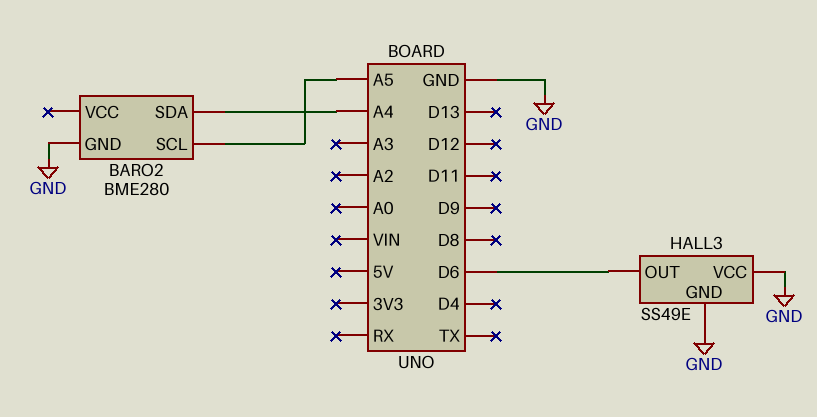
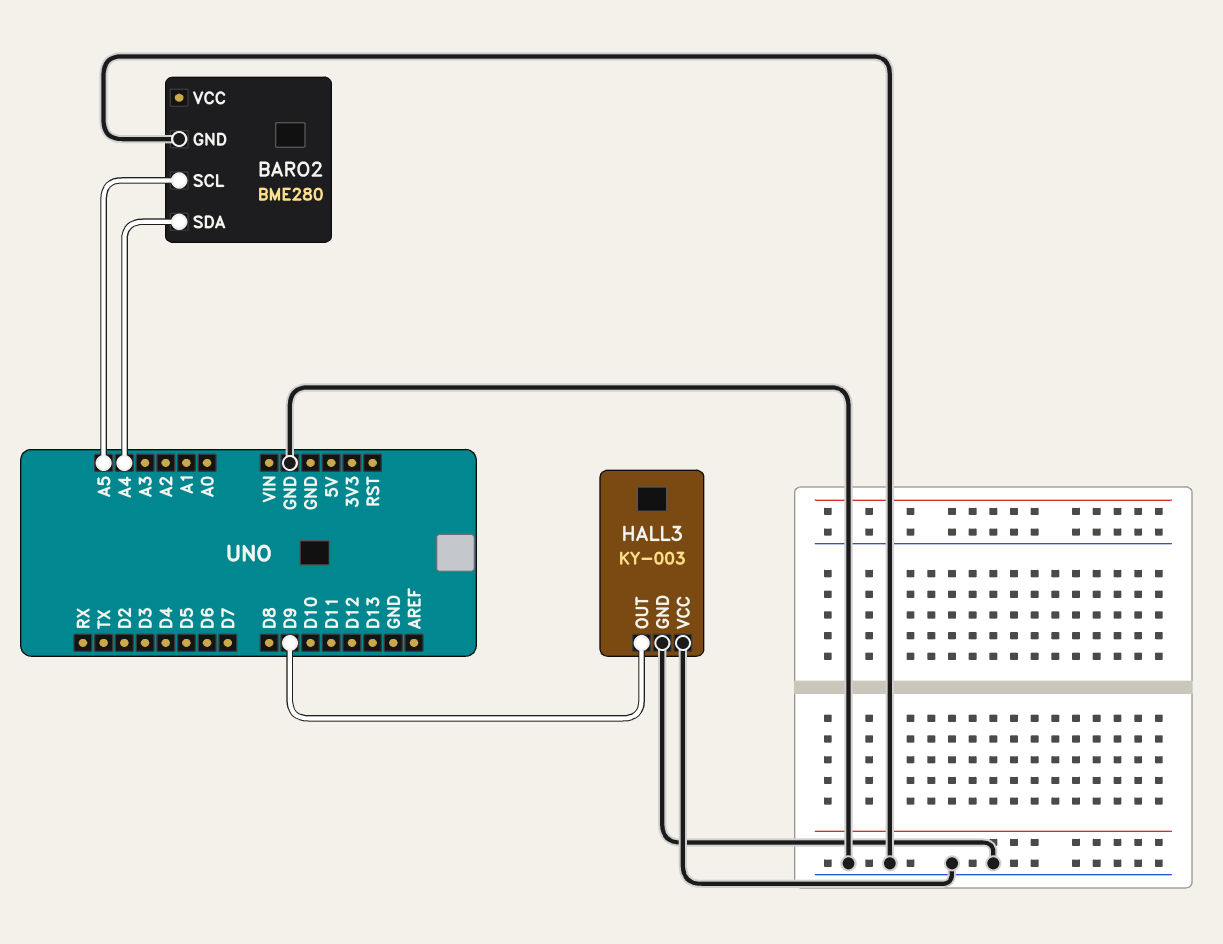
HALL3: SS49E -> KY-003
HALL3 pin OUT: D6 -> D9

